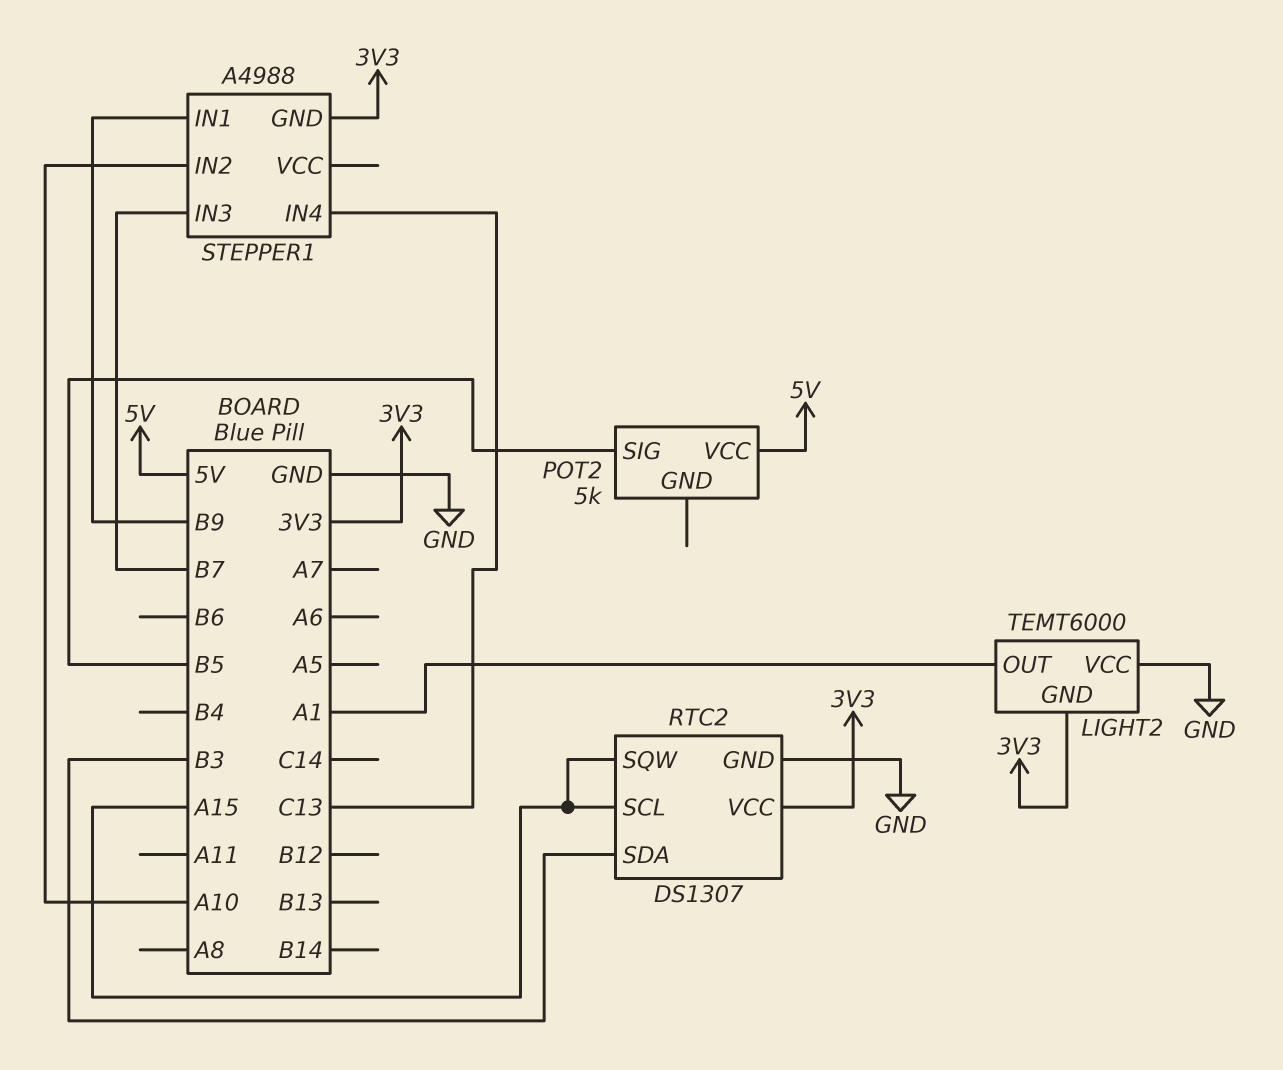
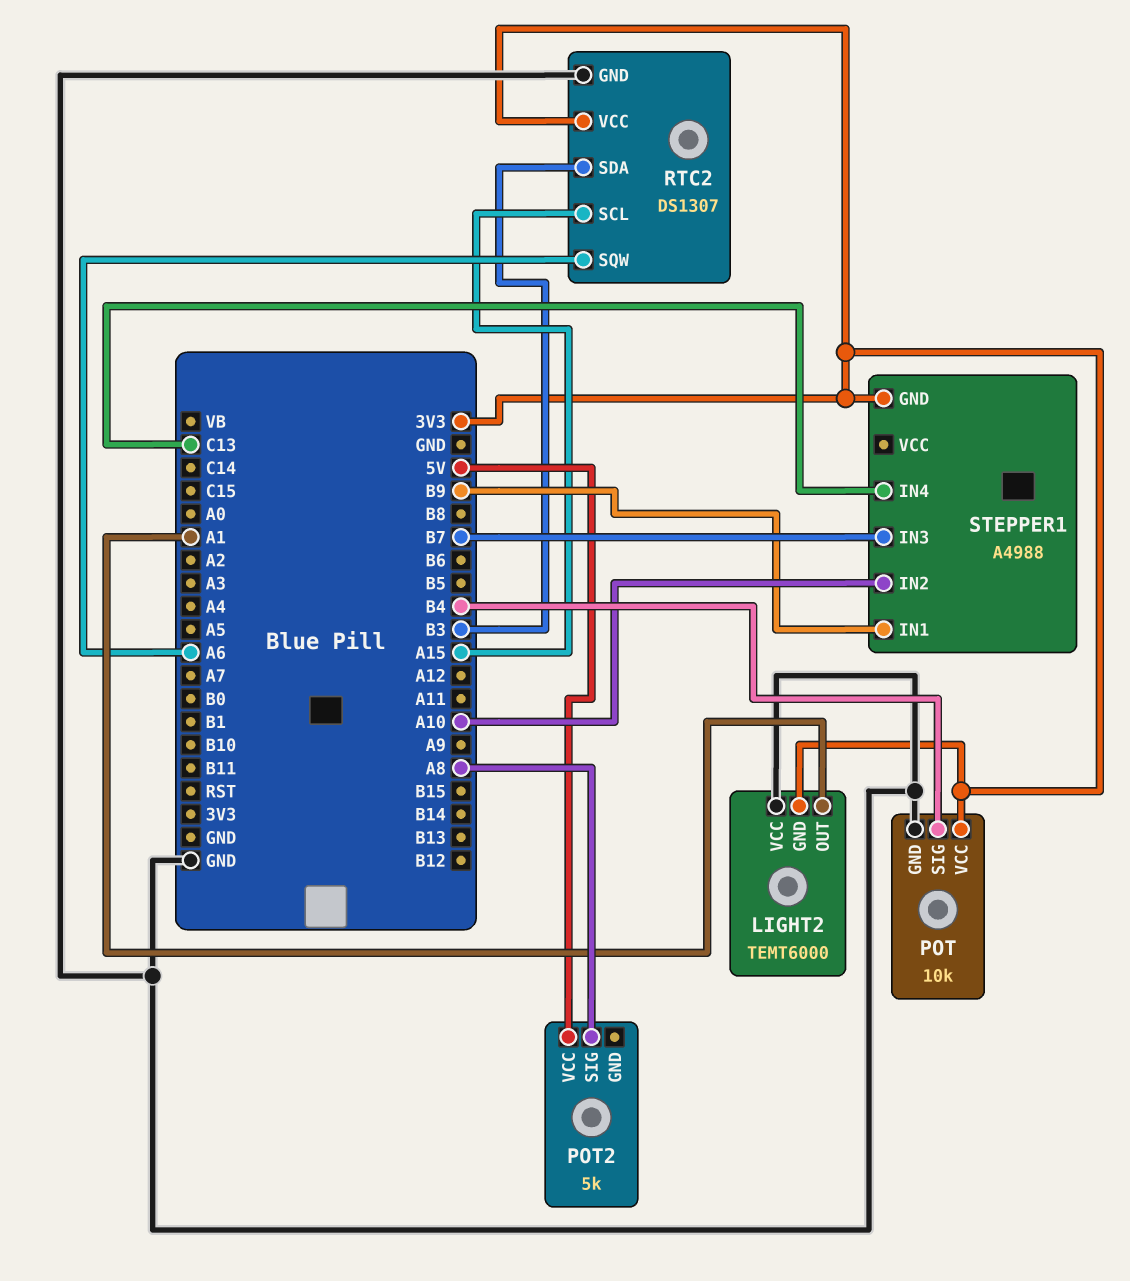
POT: none -> 10k
POT pin GND: none -> GND
POT pin SIG: none -> B4
POT pin VCC: none -> 3V3
POT2 pin SIG: B5 -> A8
RTC2 pin SQW: A15 -> A6

